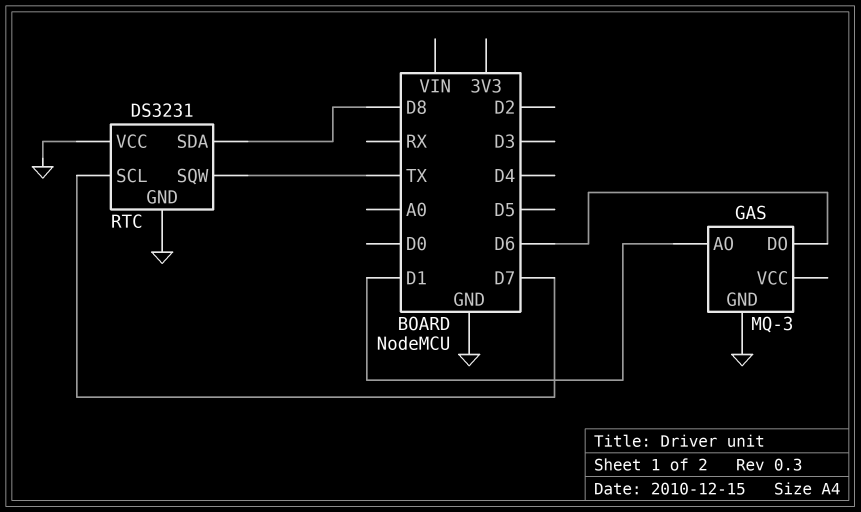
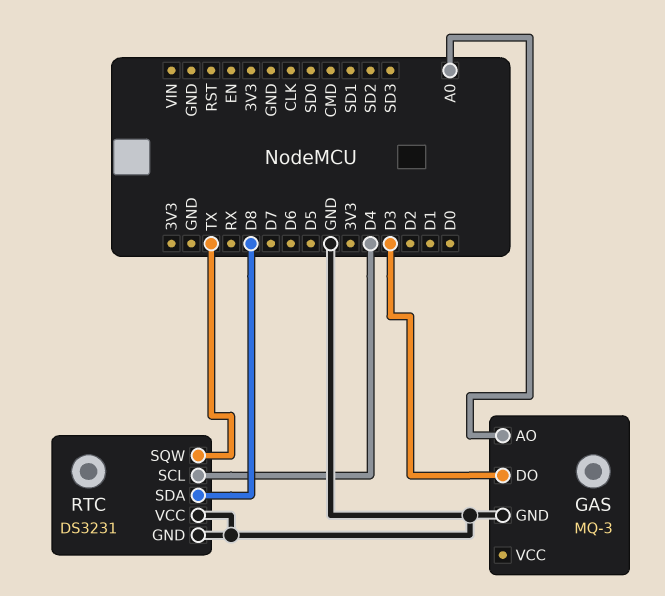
GAS pin AO: D1 -> A0
GAS pin DO: D6 -> D3
RTC pin SCL: D7 -> D4

